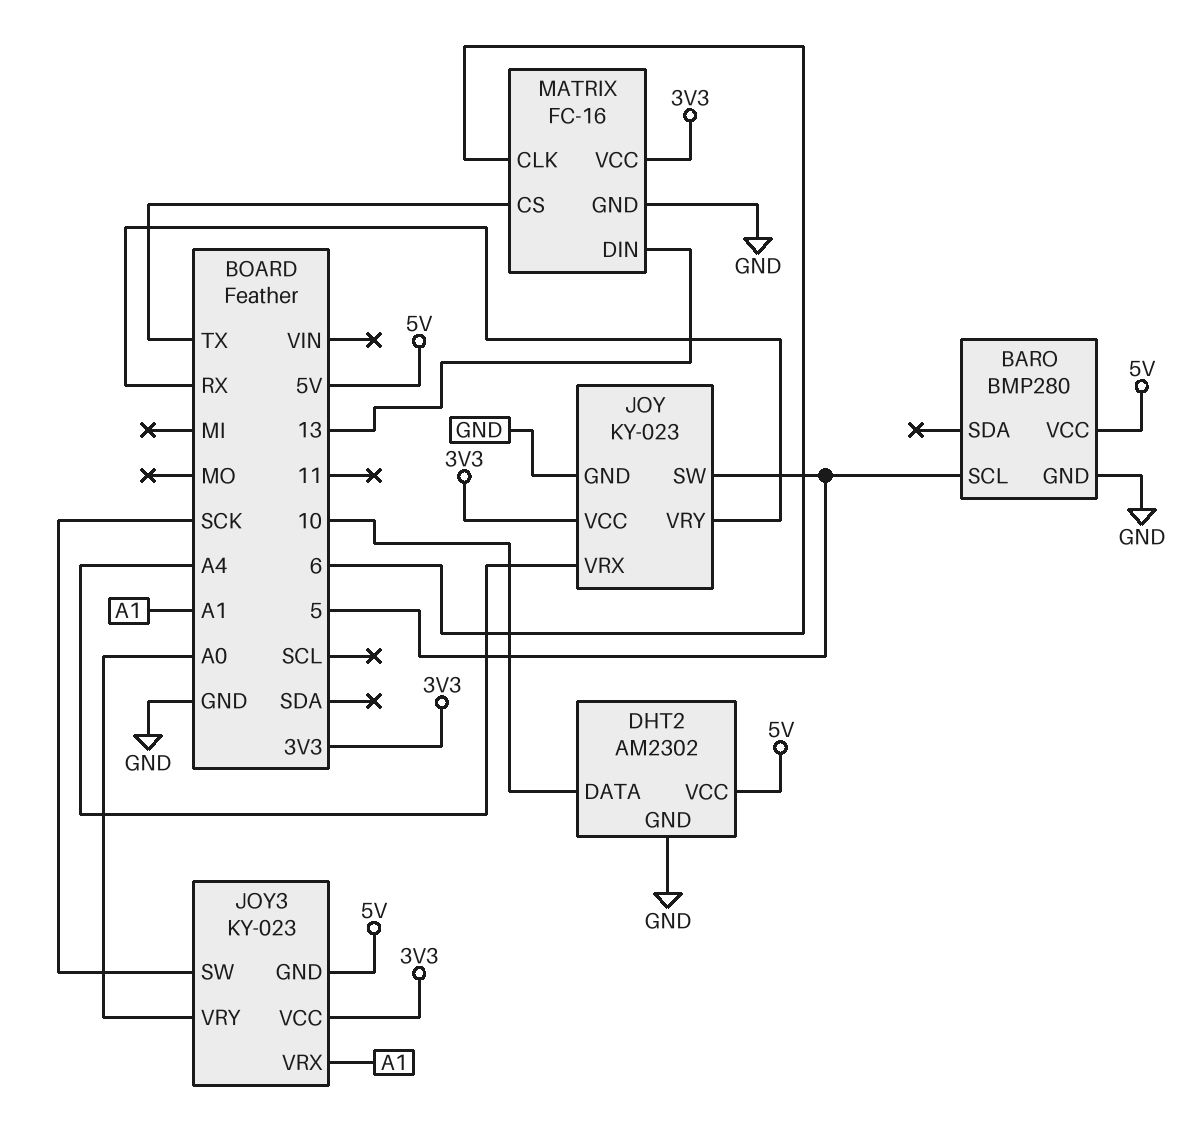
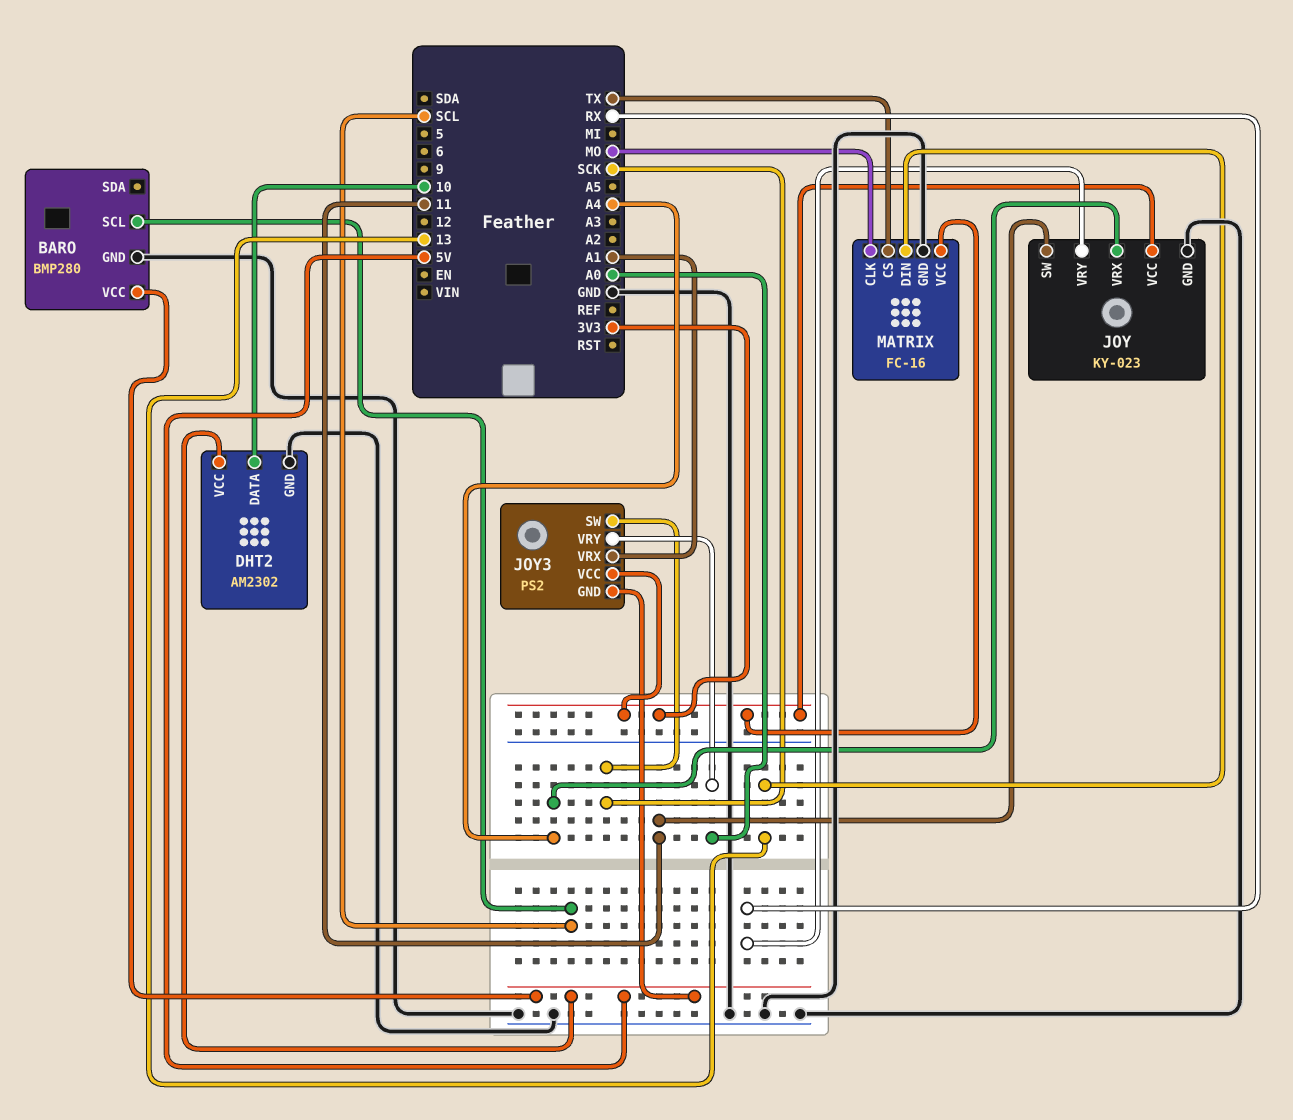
BARO pin SCL: 5 -> SCL
JOY pin SW: 5 -> 11
JOY3: KY-023 -> PS2
MATRIX pin CLK: 6 -> MO

